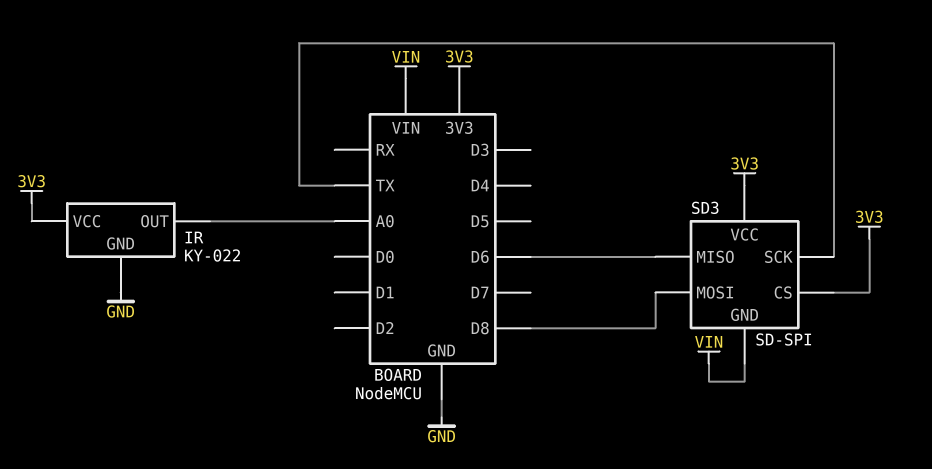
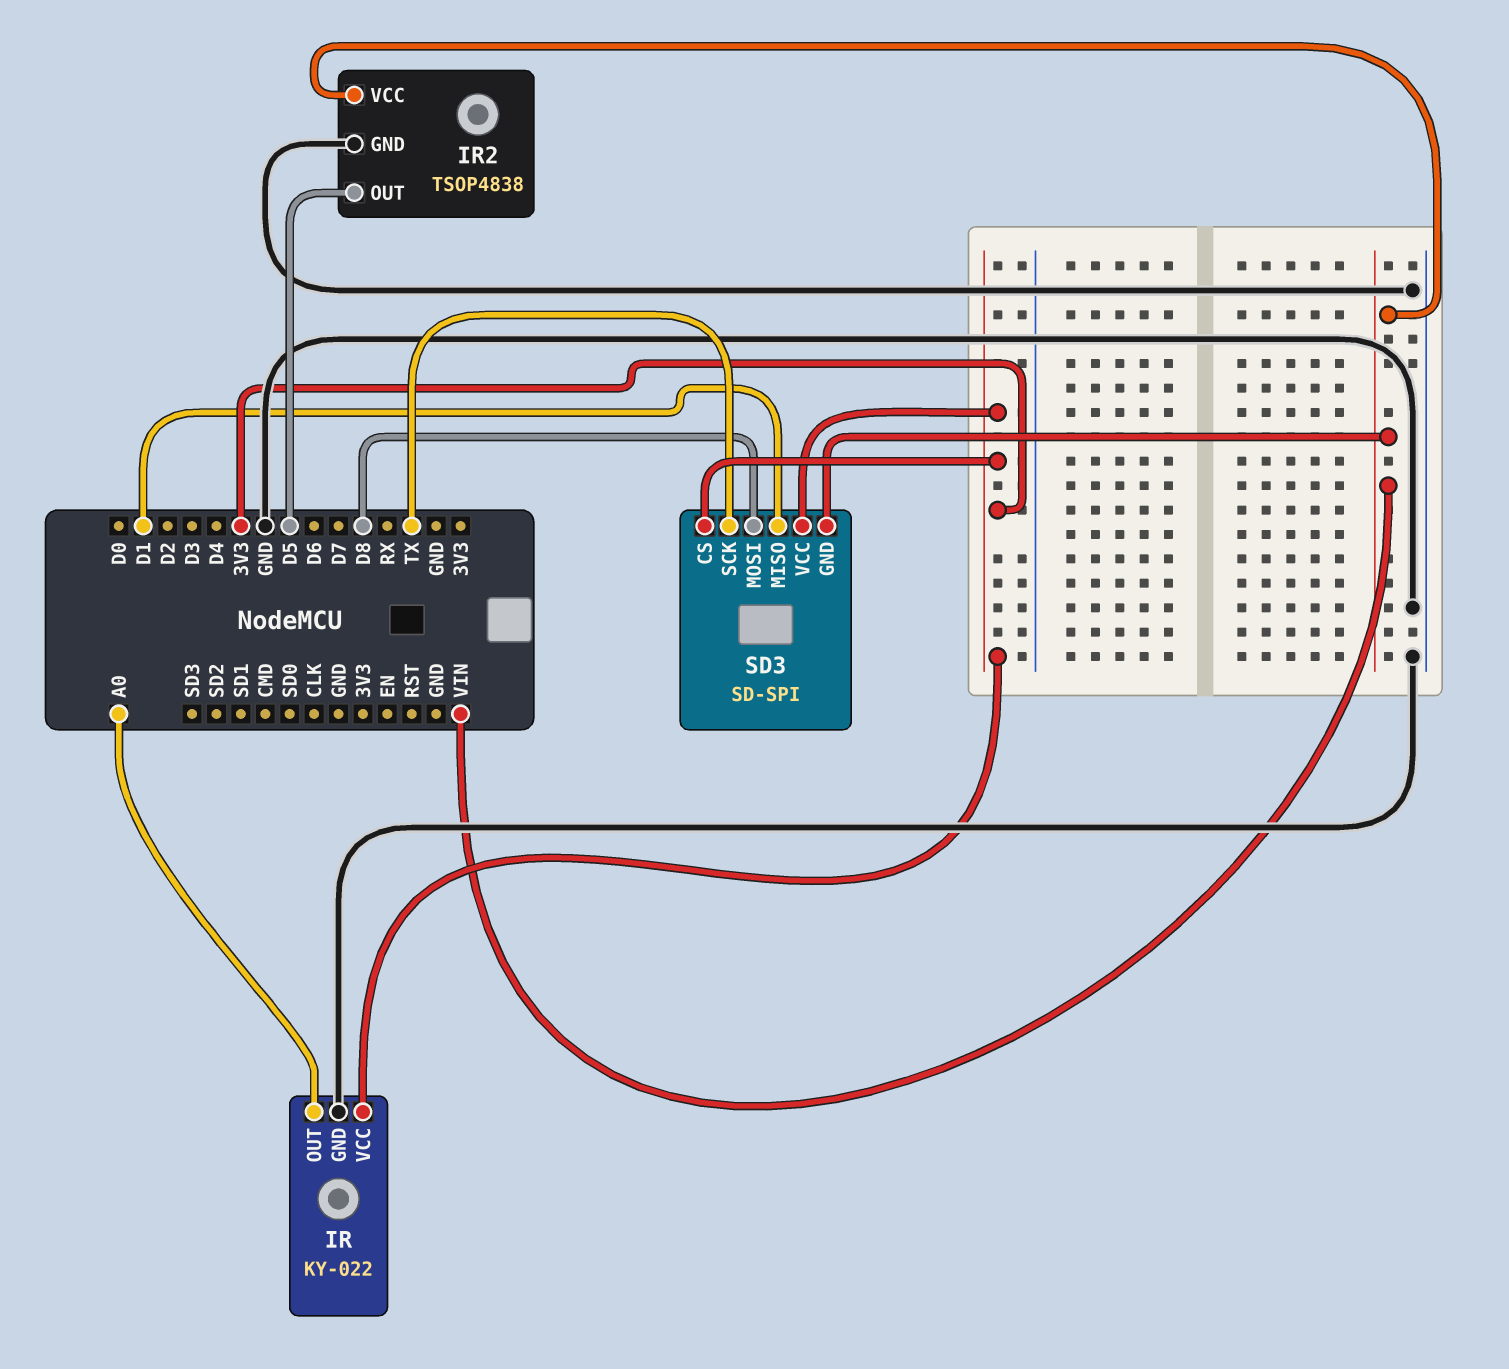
IR2: none -> TSOP4838
IR2 pin GND: none -> GND
IR2 pin OUT: none -> D5
IR2 pin VCC: none -> VIN
SD3 pin MISO: D6 -> D1

